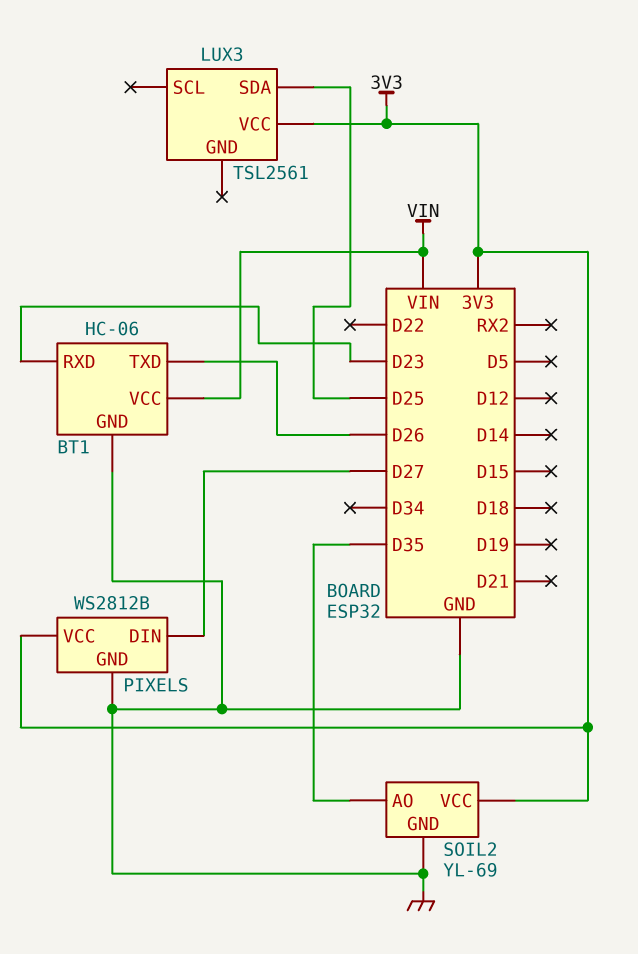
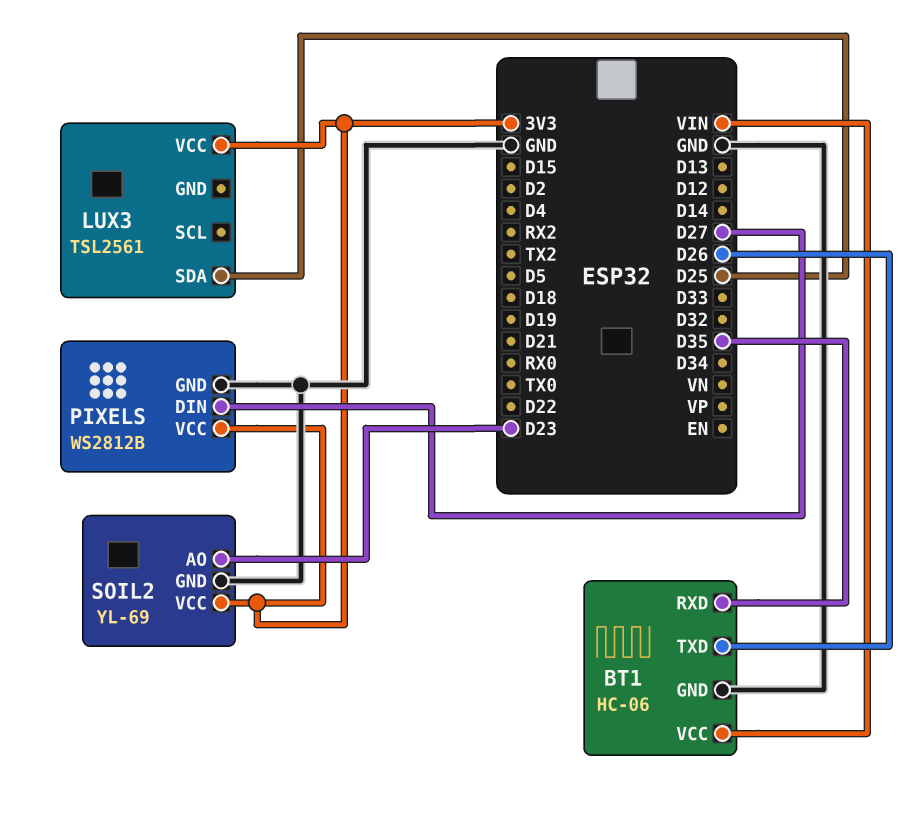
BT1 pin RXD: D23 -> D35
SOIL2 pin AO: D35 -> D23

